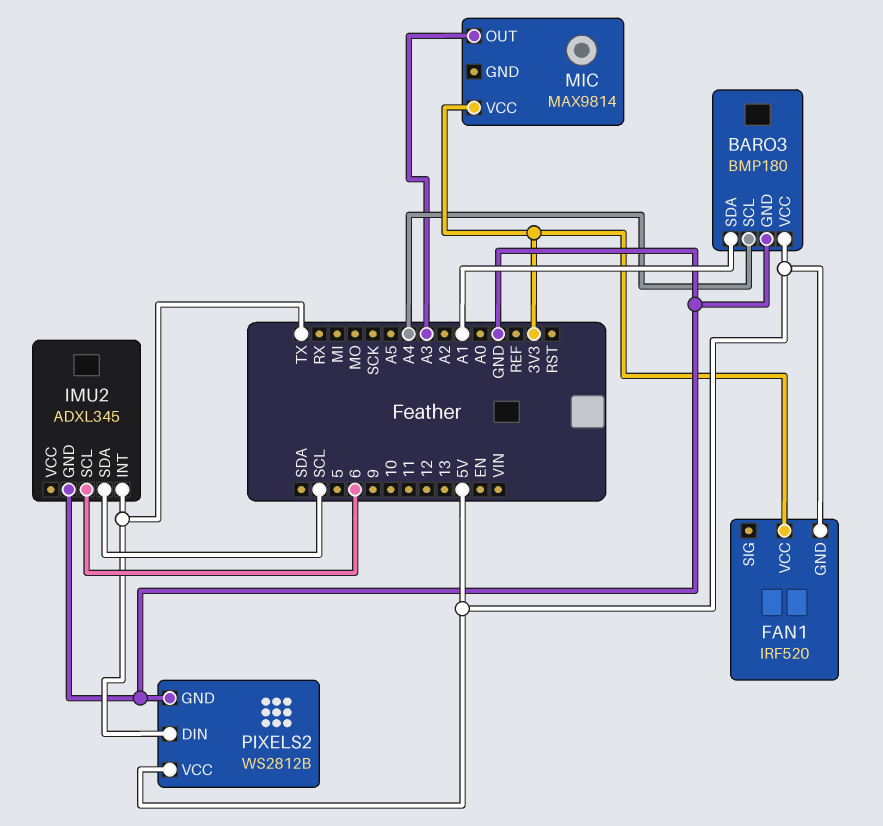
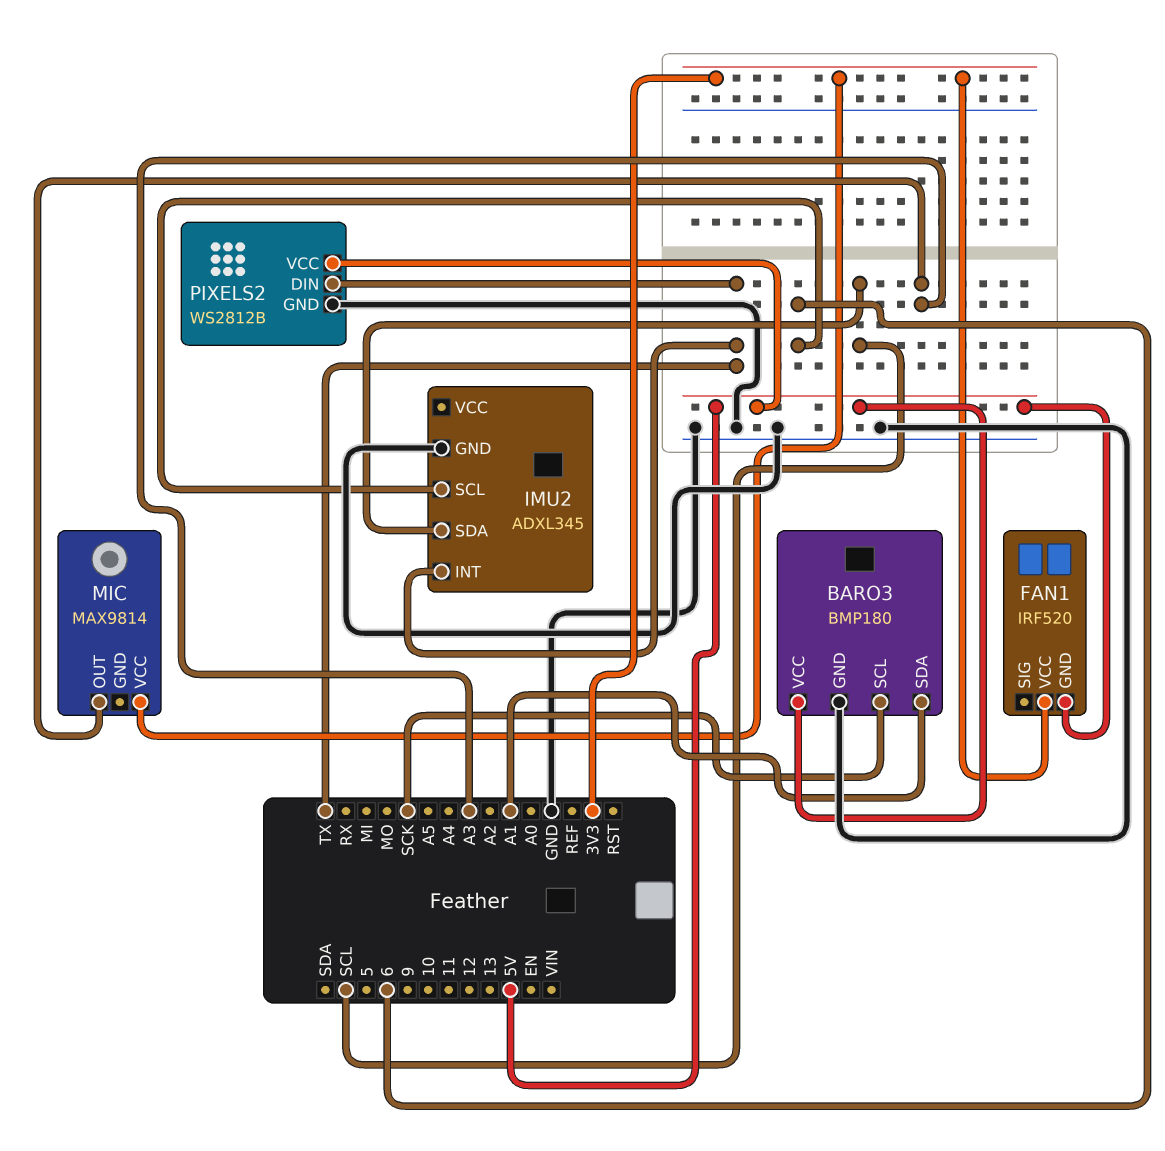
BARO3 pin SCL: A4 -> SCK

